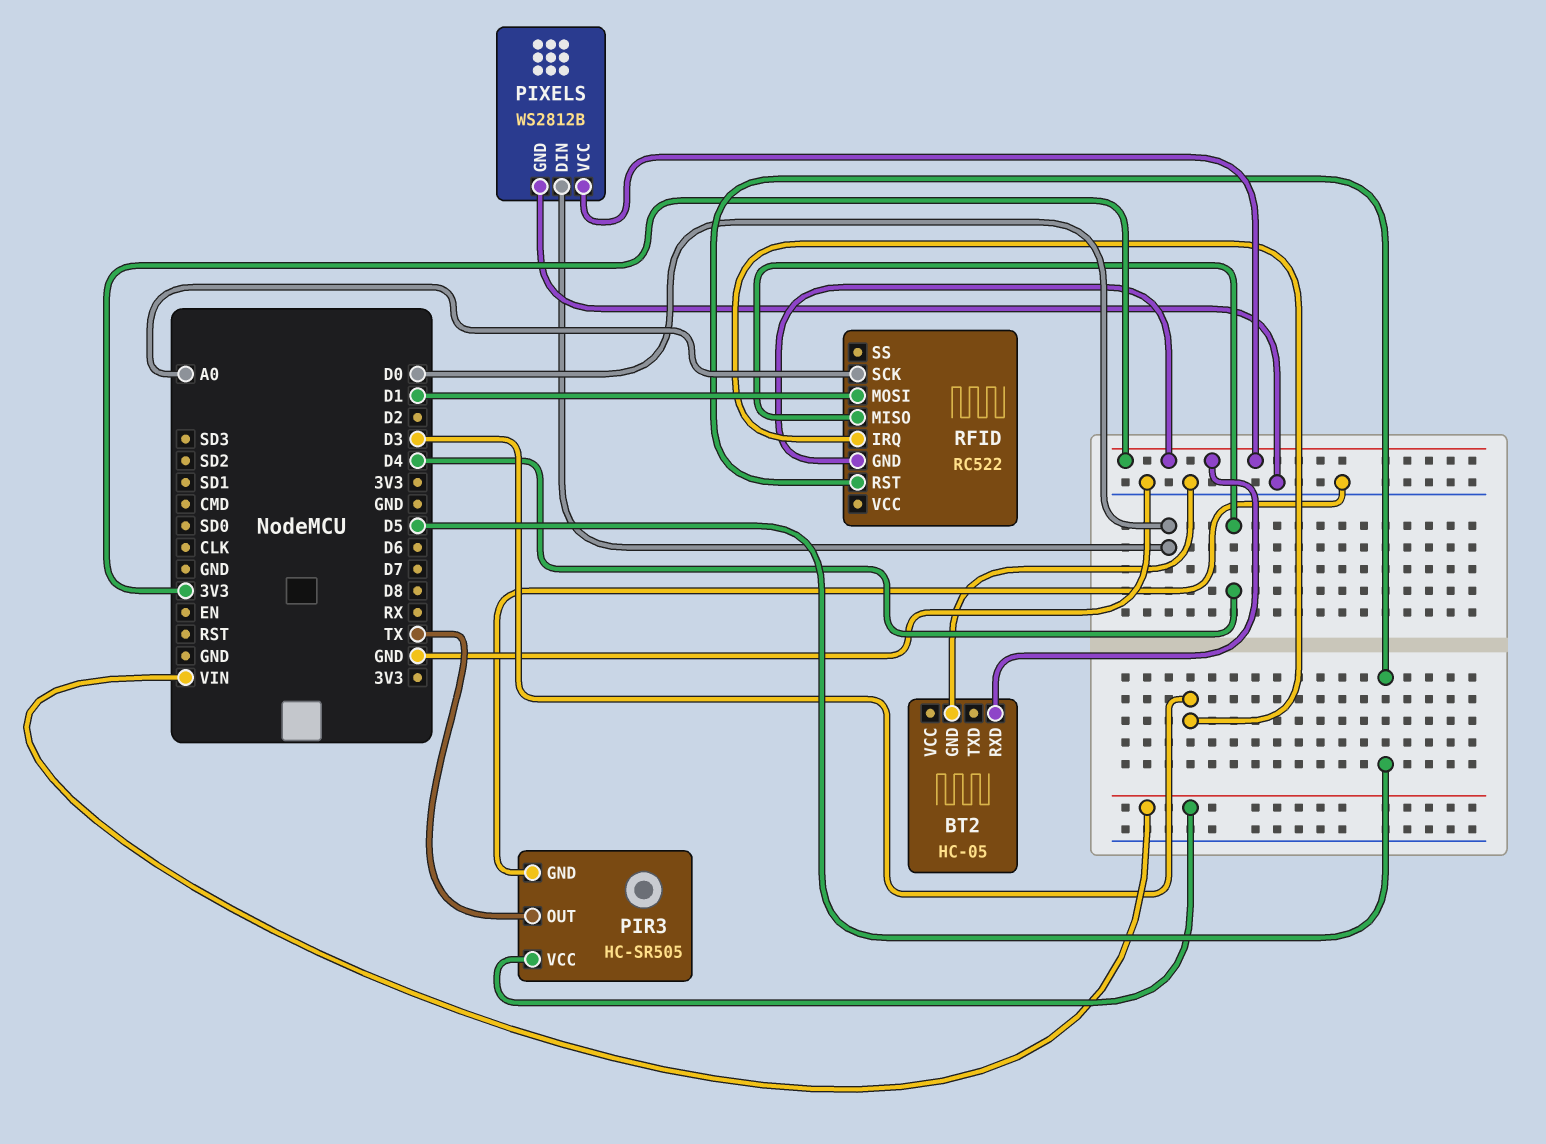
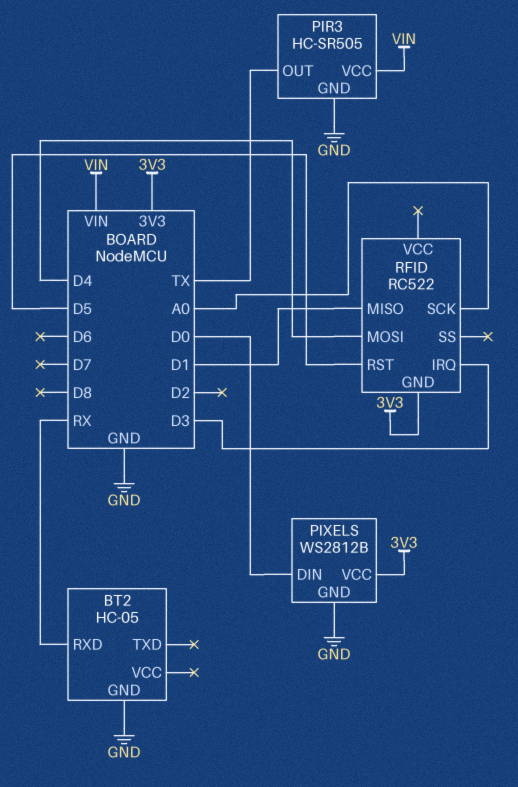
BT2 pin RXD: 3V3 -> RX
RFID pin MISO: D4 -> D1
RFID pin MOSI: D1 -> D4

